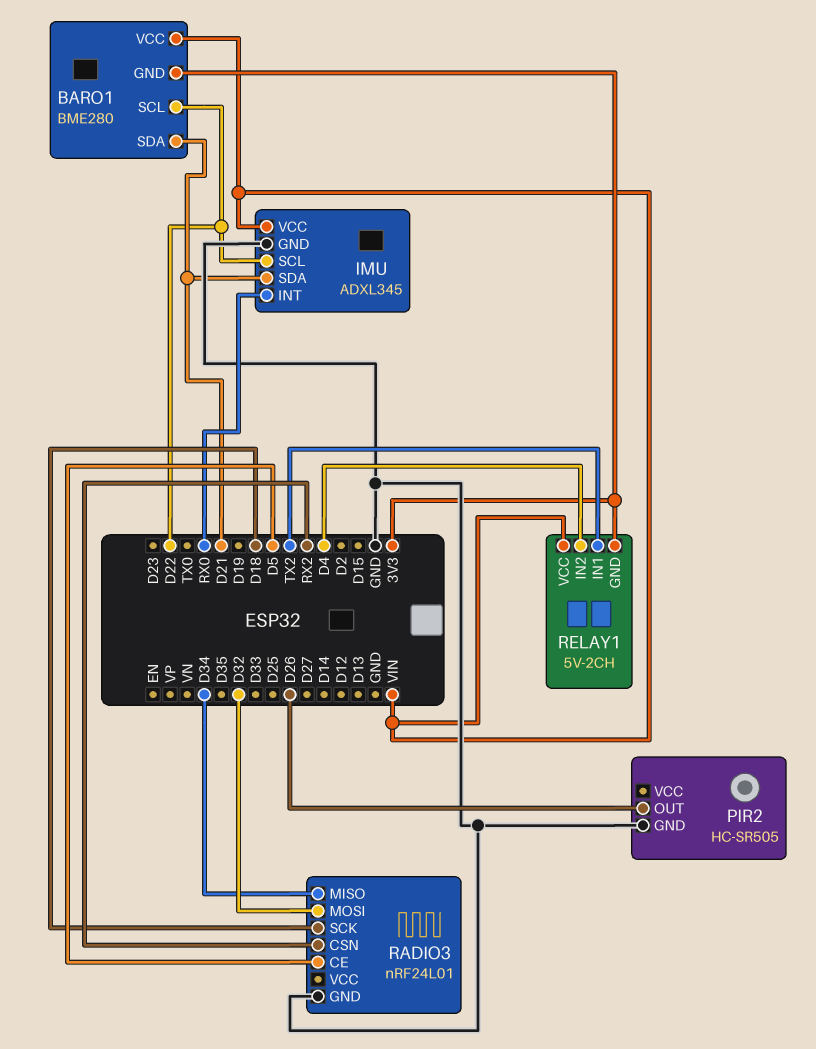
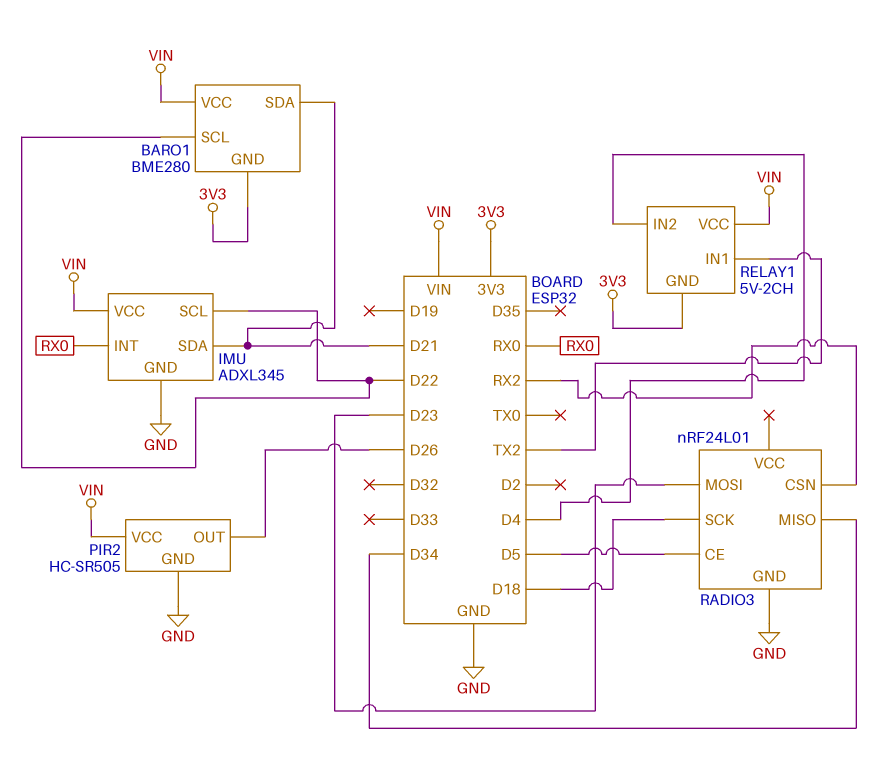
PIR2 pin VCC: none -> VIN
RADIO3 pin MOSI: D32 -> D23

